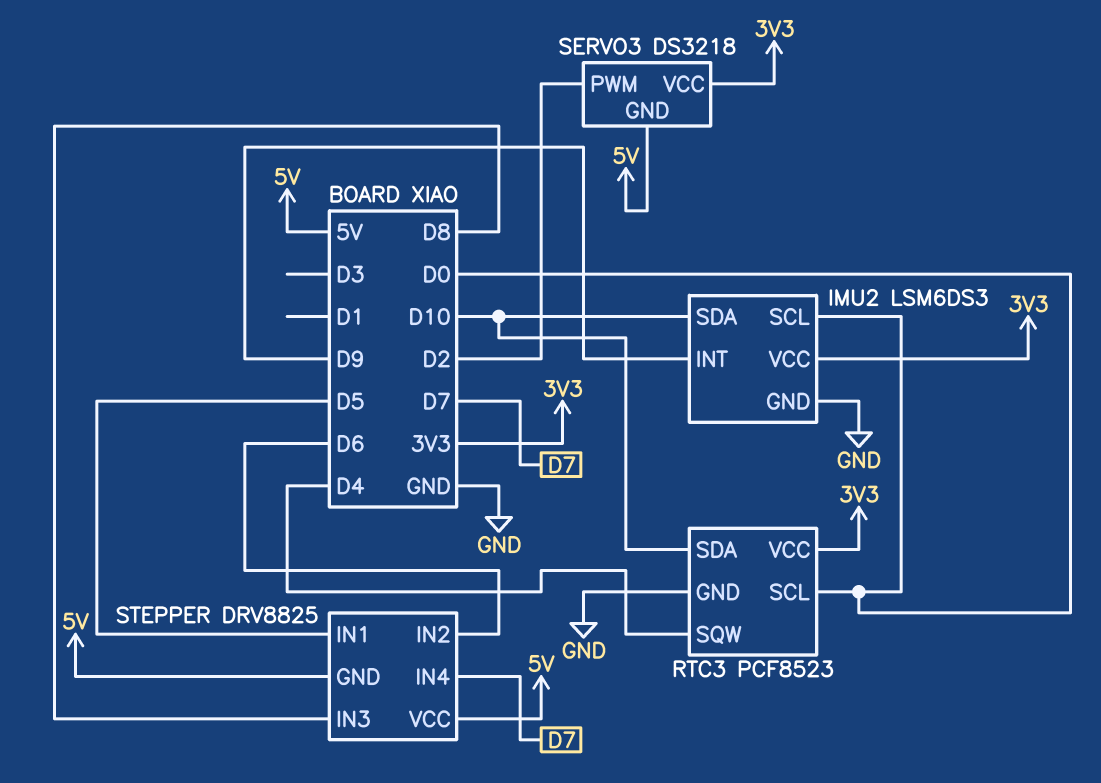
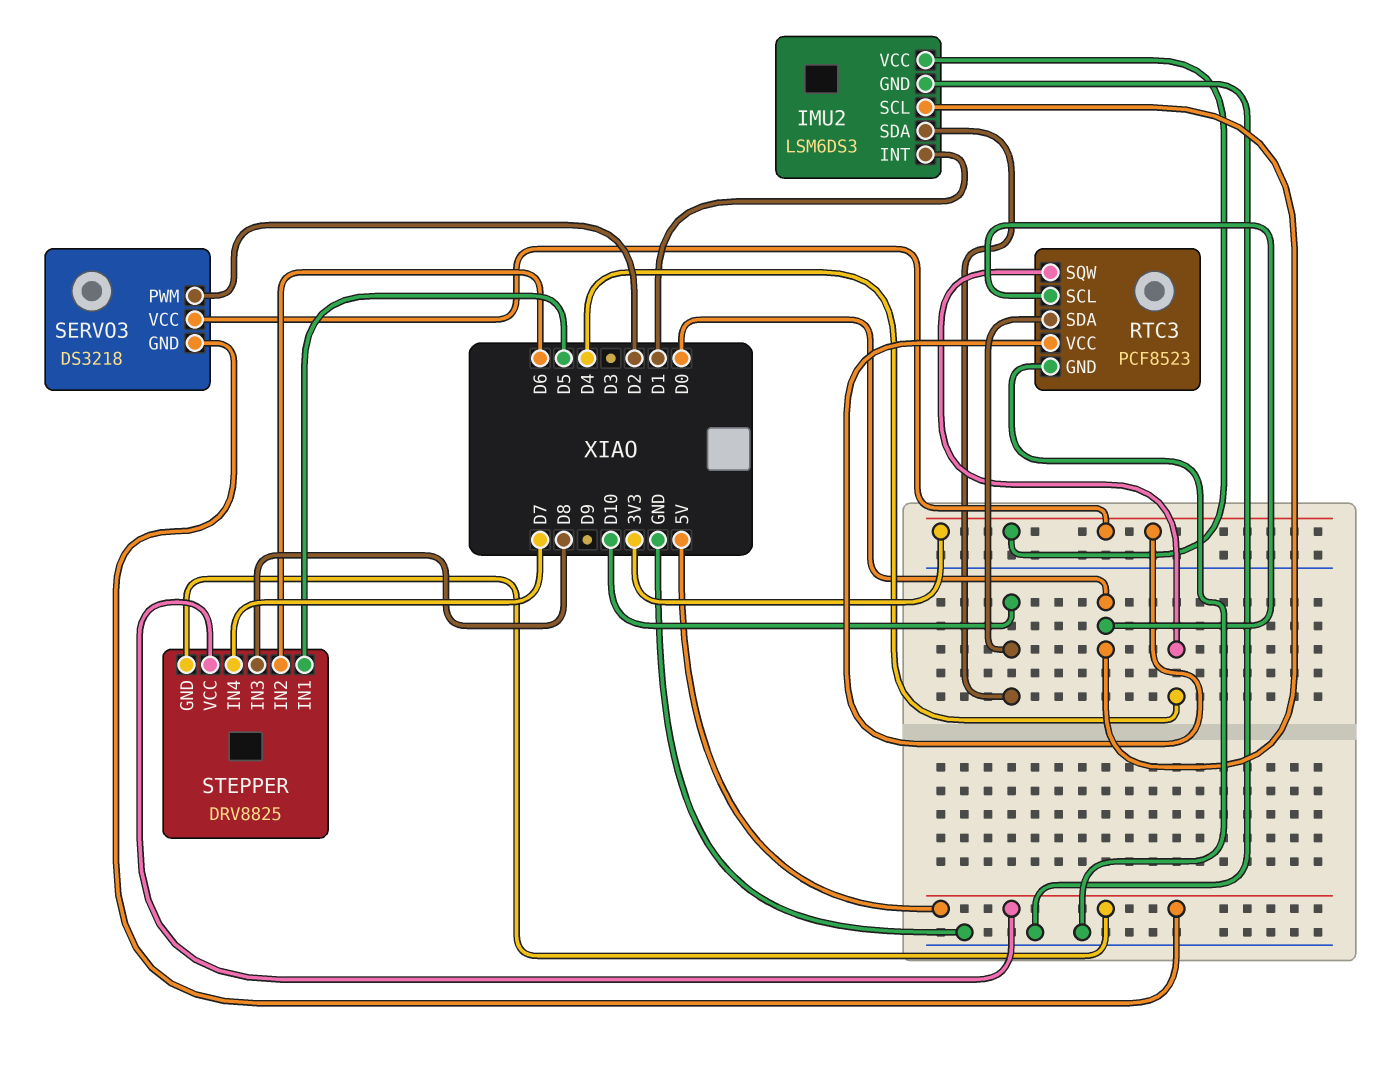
IMU2 pin INT: D9 -> D1

